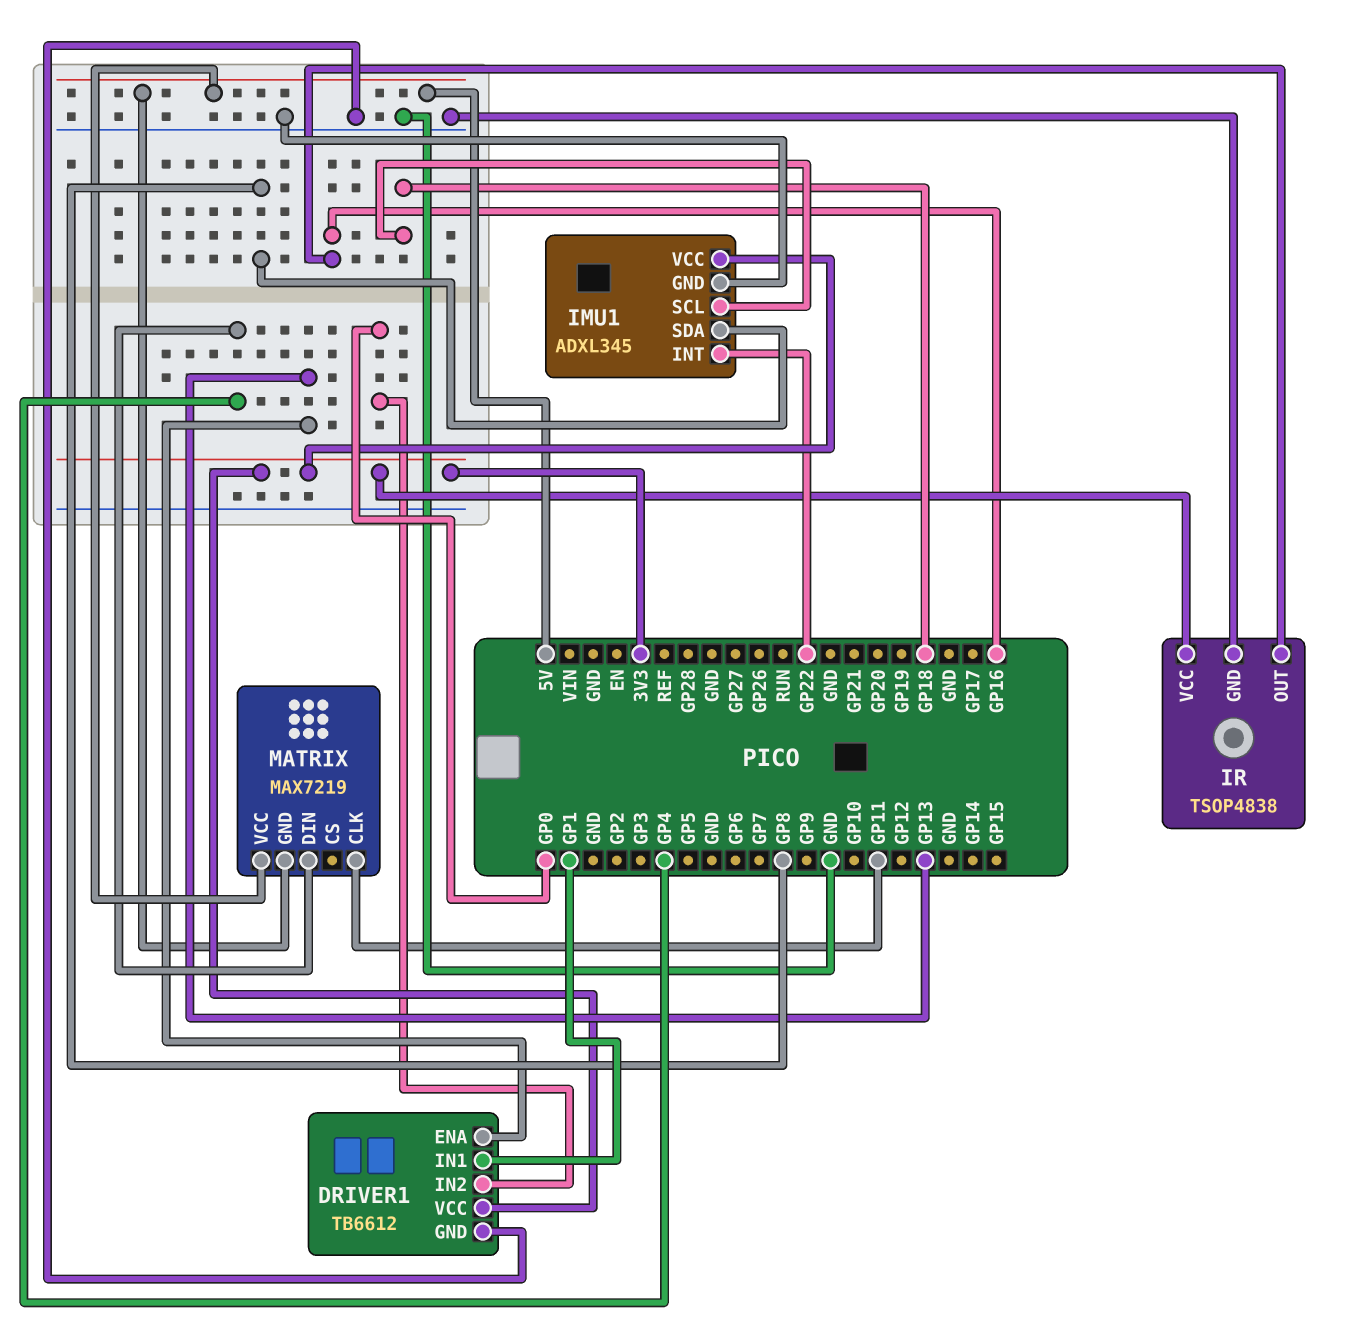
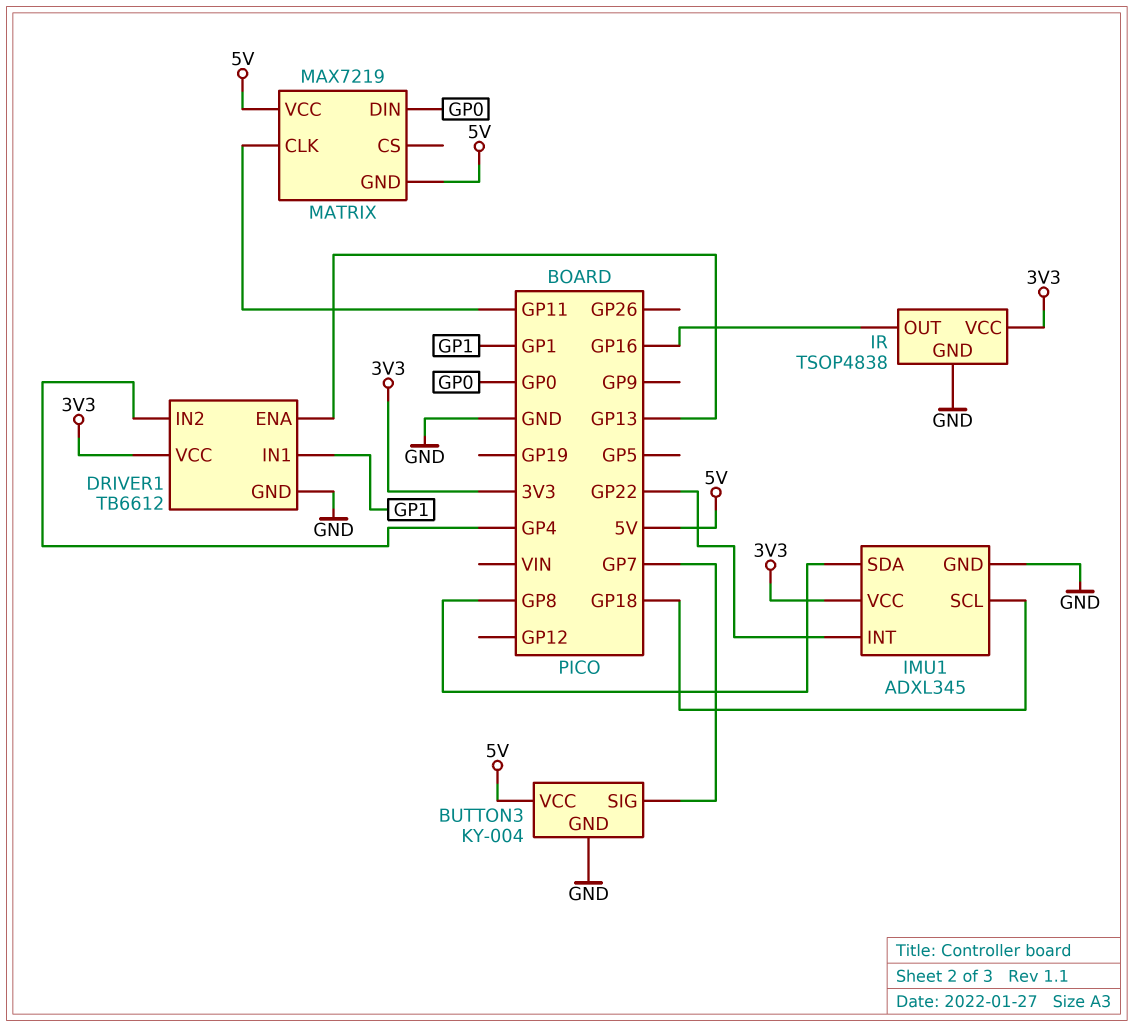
BUTTON3: none -> KY-004
BUTTON3 pin GND: none -> GND
BUTTON3 pin SIG: none -> GP7
BUTTON3 pin VCC: none -> 5V
DRIVER1 pin IN2: GP0 -> GP4
MATRIX pin DIN: GP4 -> GP0

